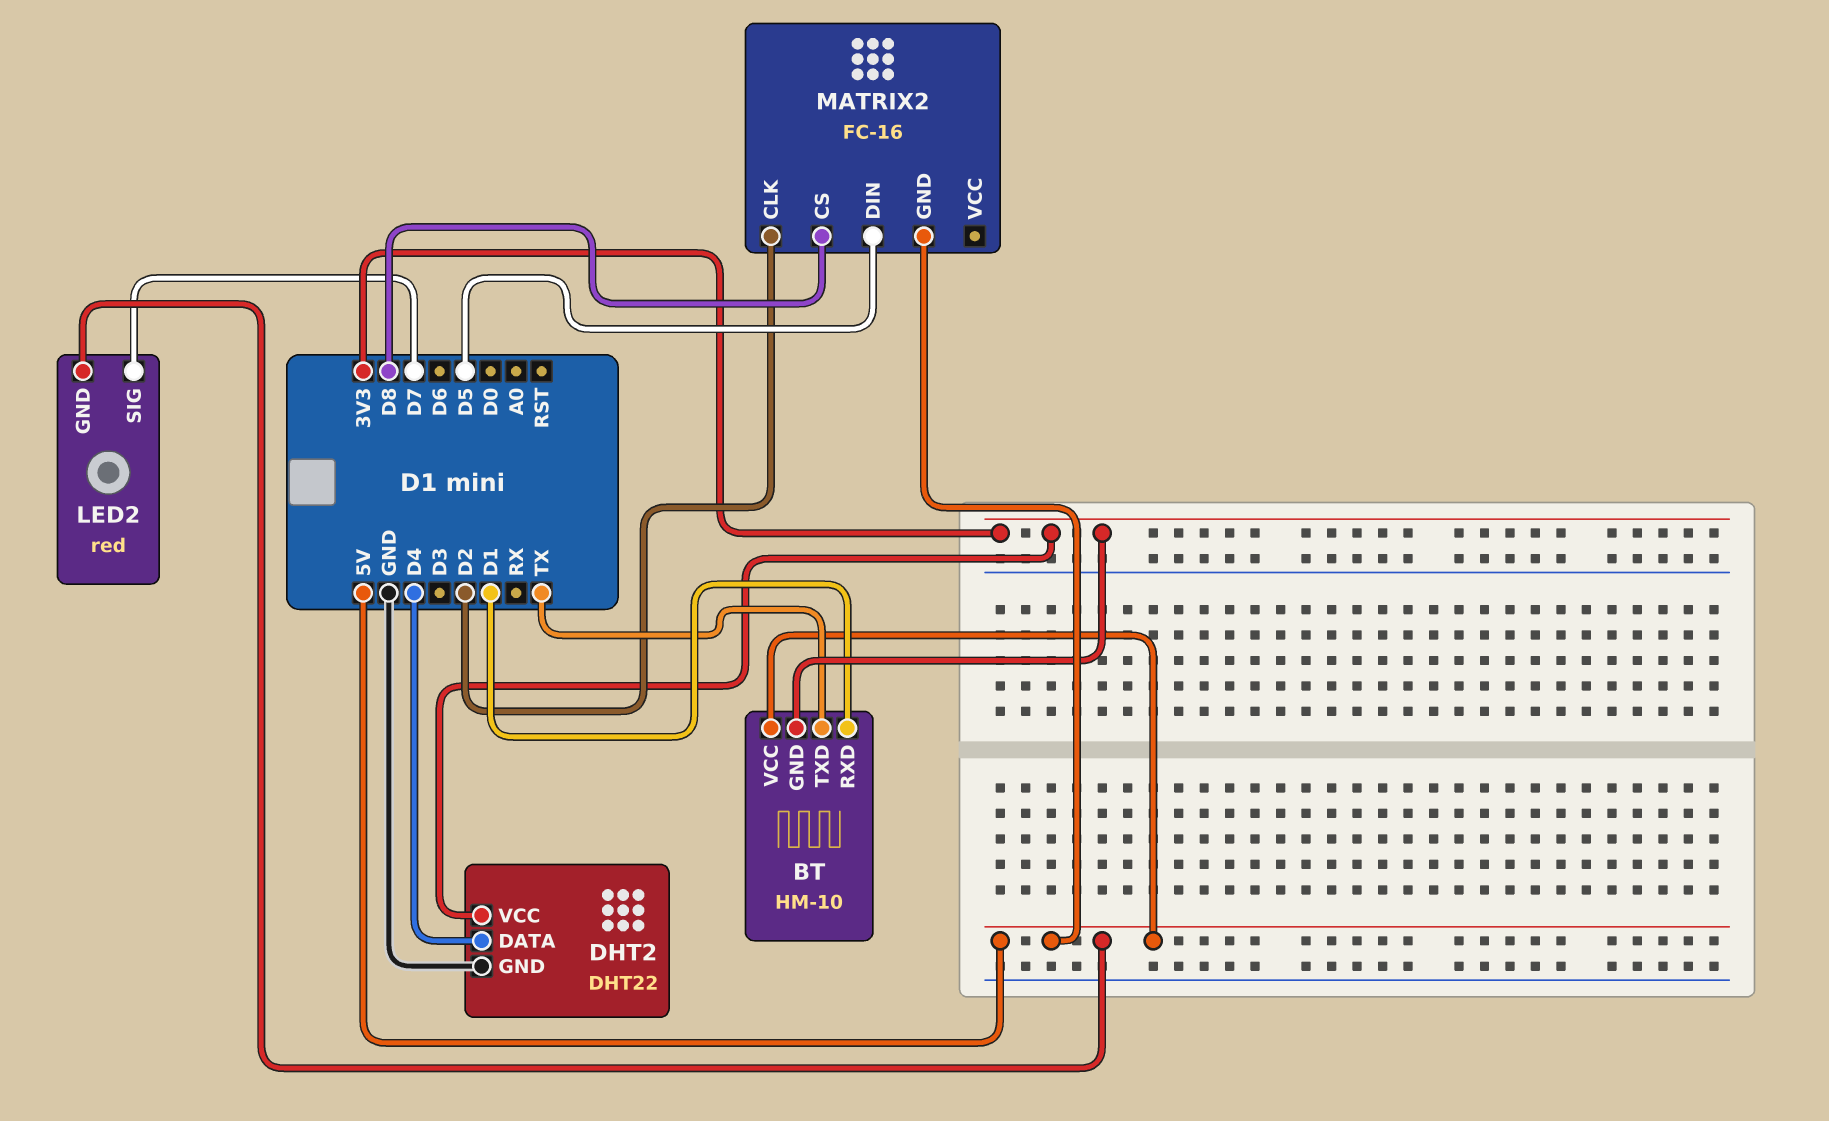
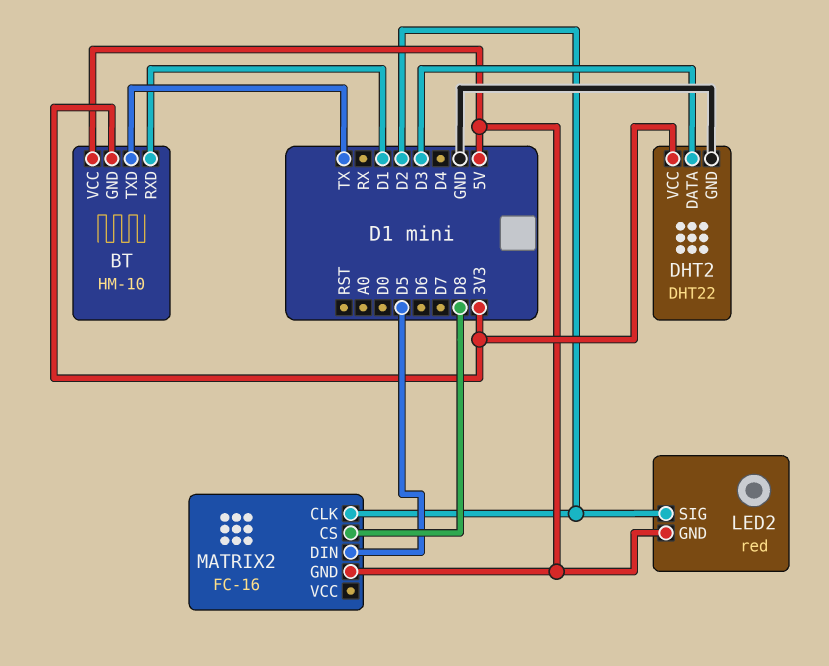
DHT2 pin DATA: D4 -> D3
LED2 pin SIG: D7 -> D2

